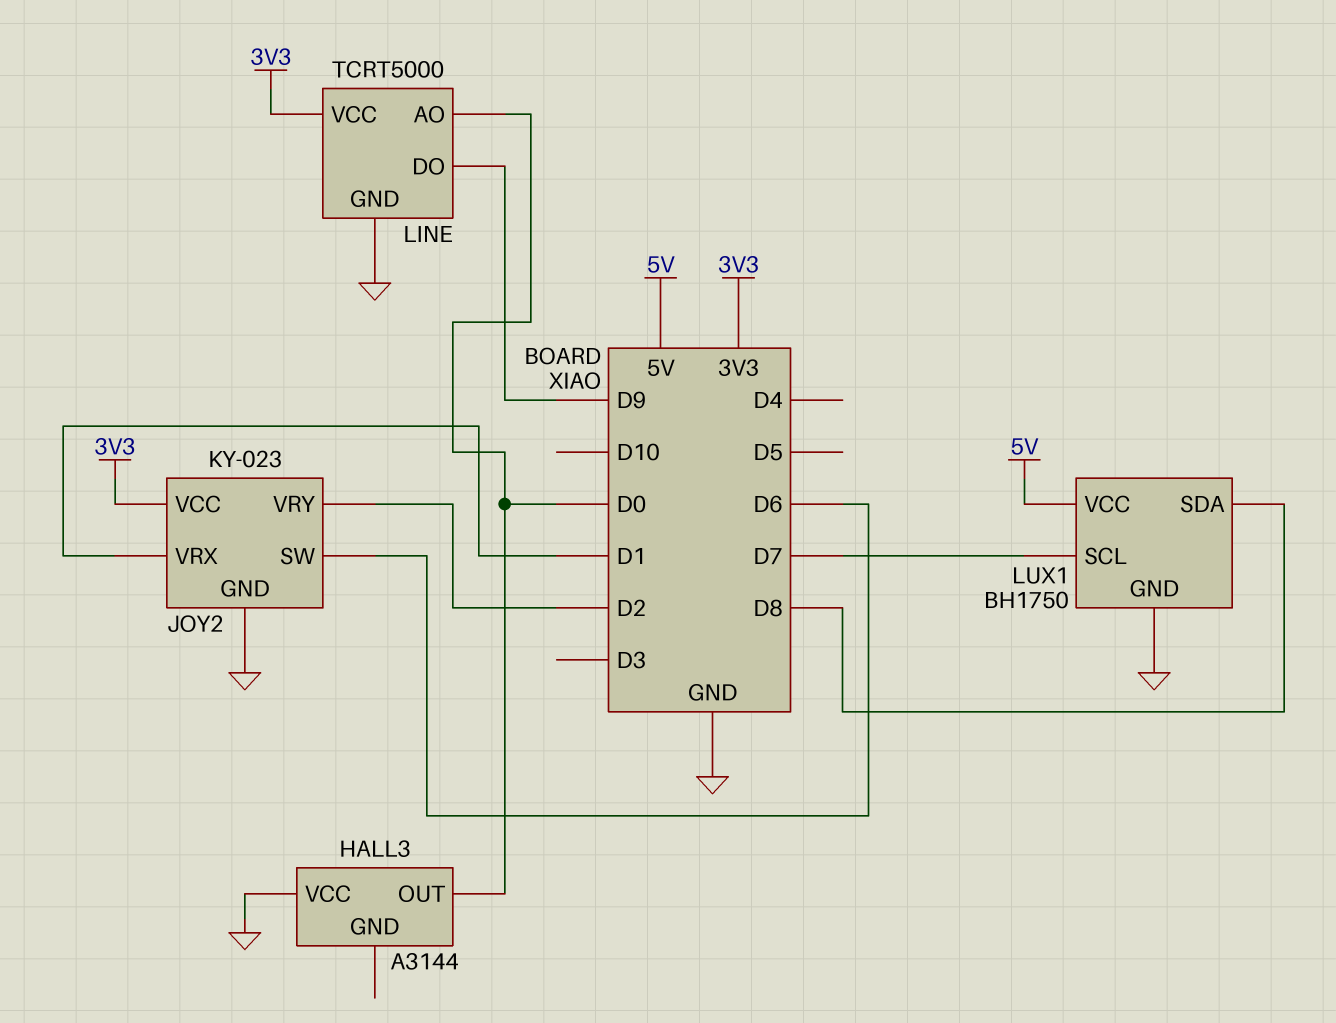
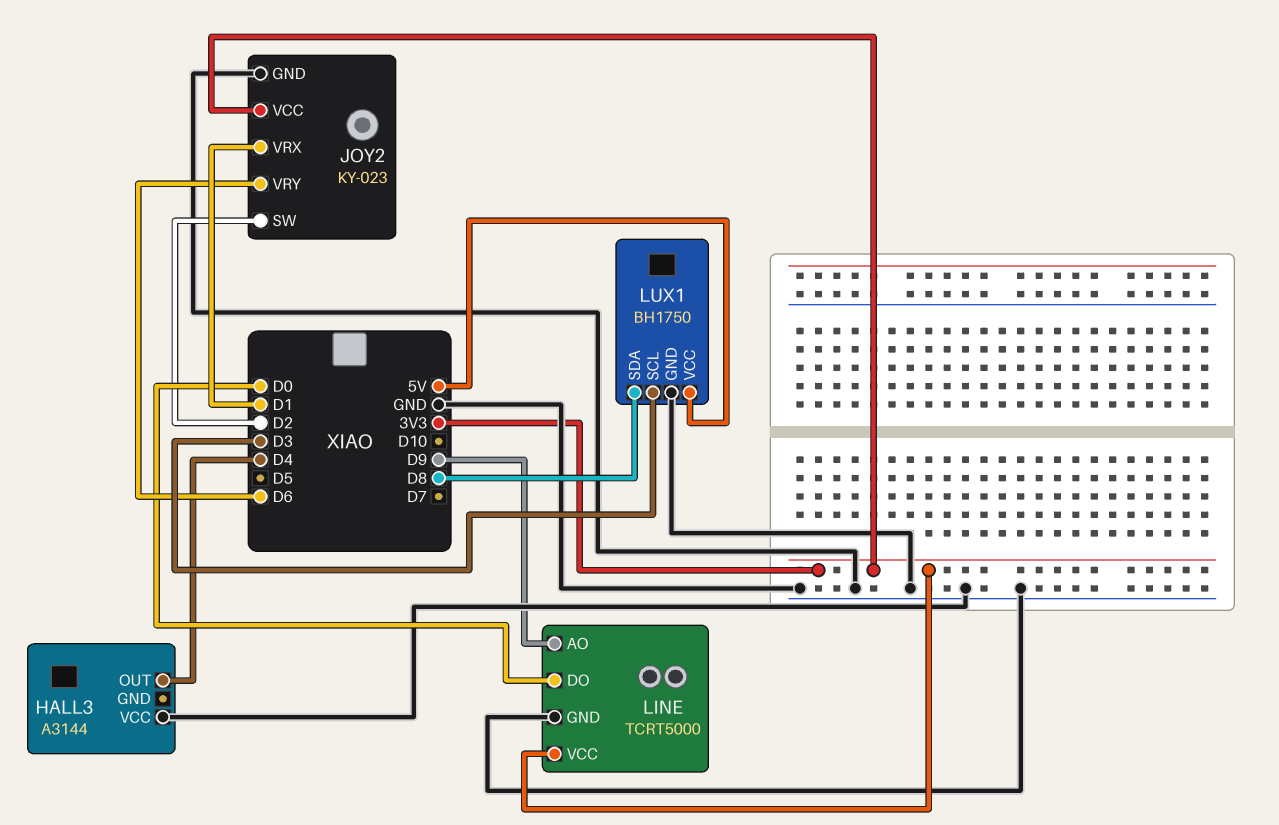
HALL3 pin OUT: D0 -> D4
JOY2 pin SW: D6 -> D2
JOY2 pin VRY: D2 -> D6
LINE pin AO: D0 -> D9
LINE pin DO: D9 -> D0
LUX1 pin SCL: D7 -> D3

